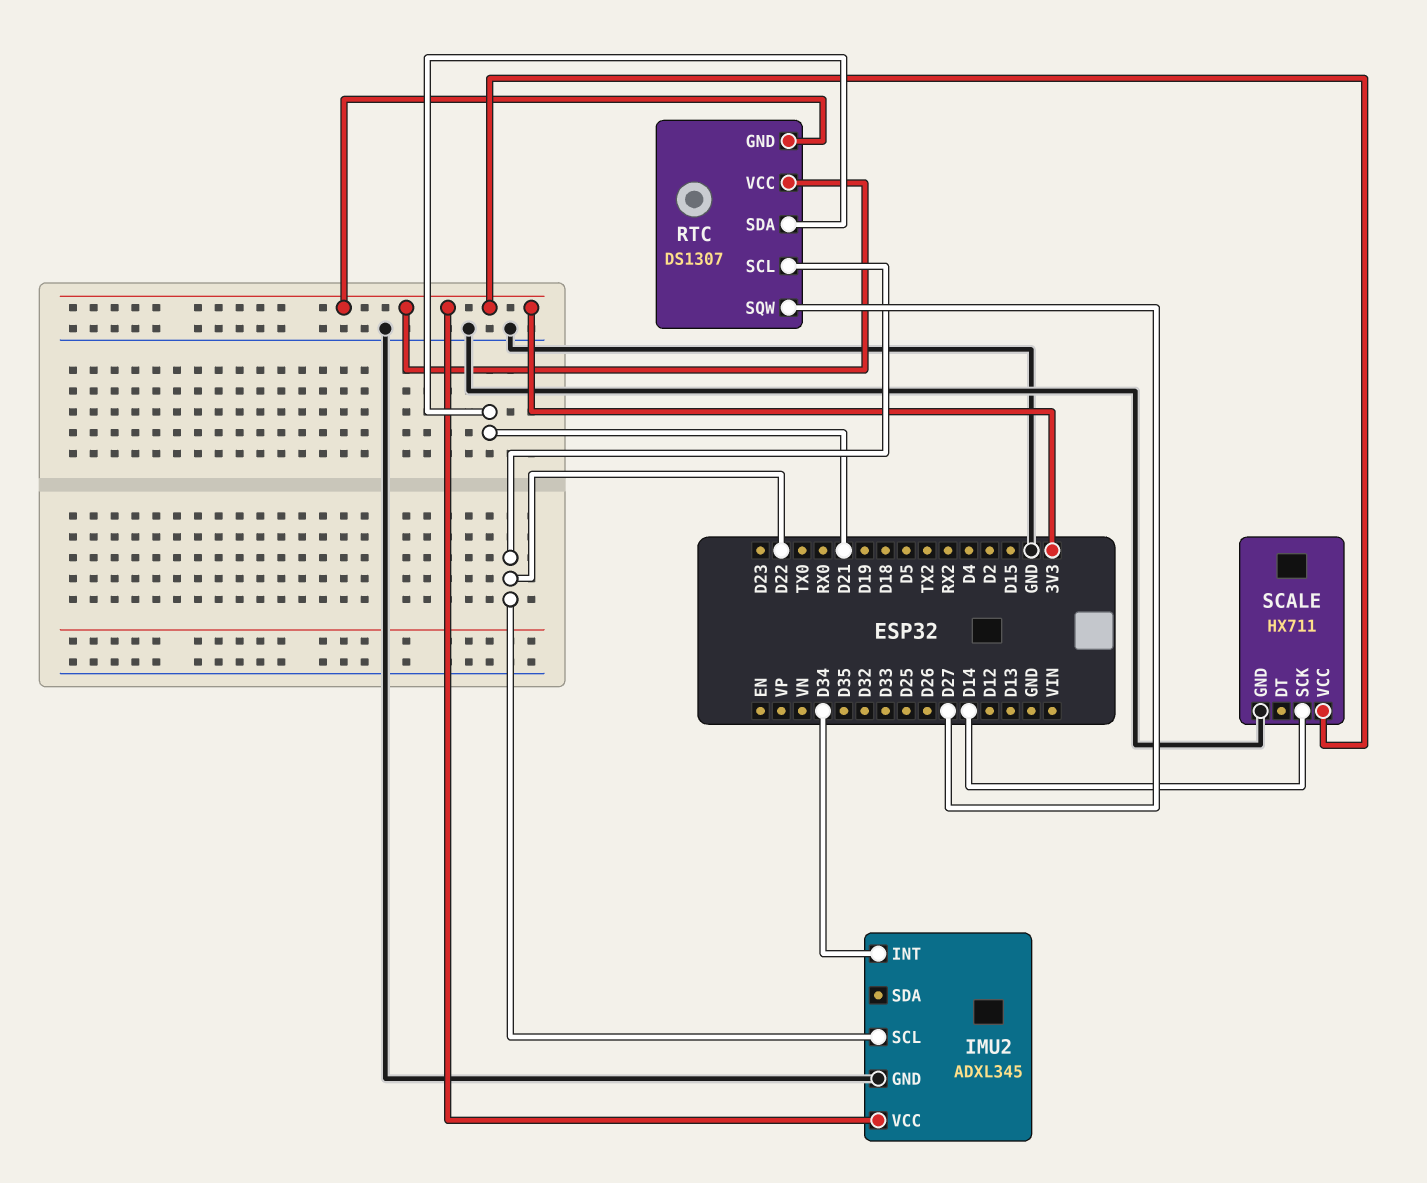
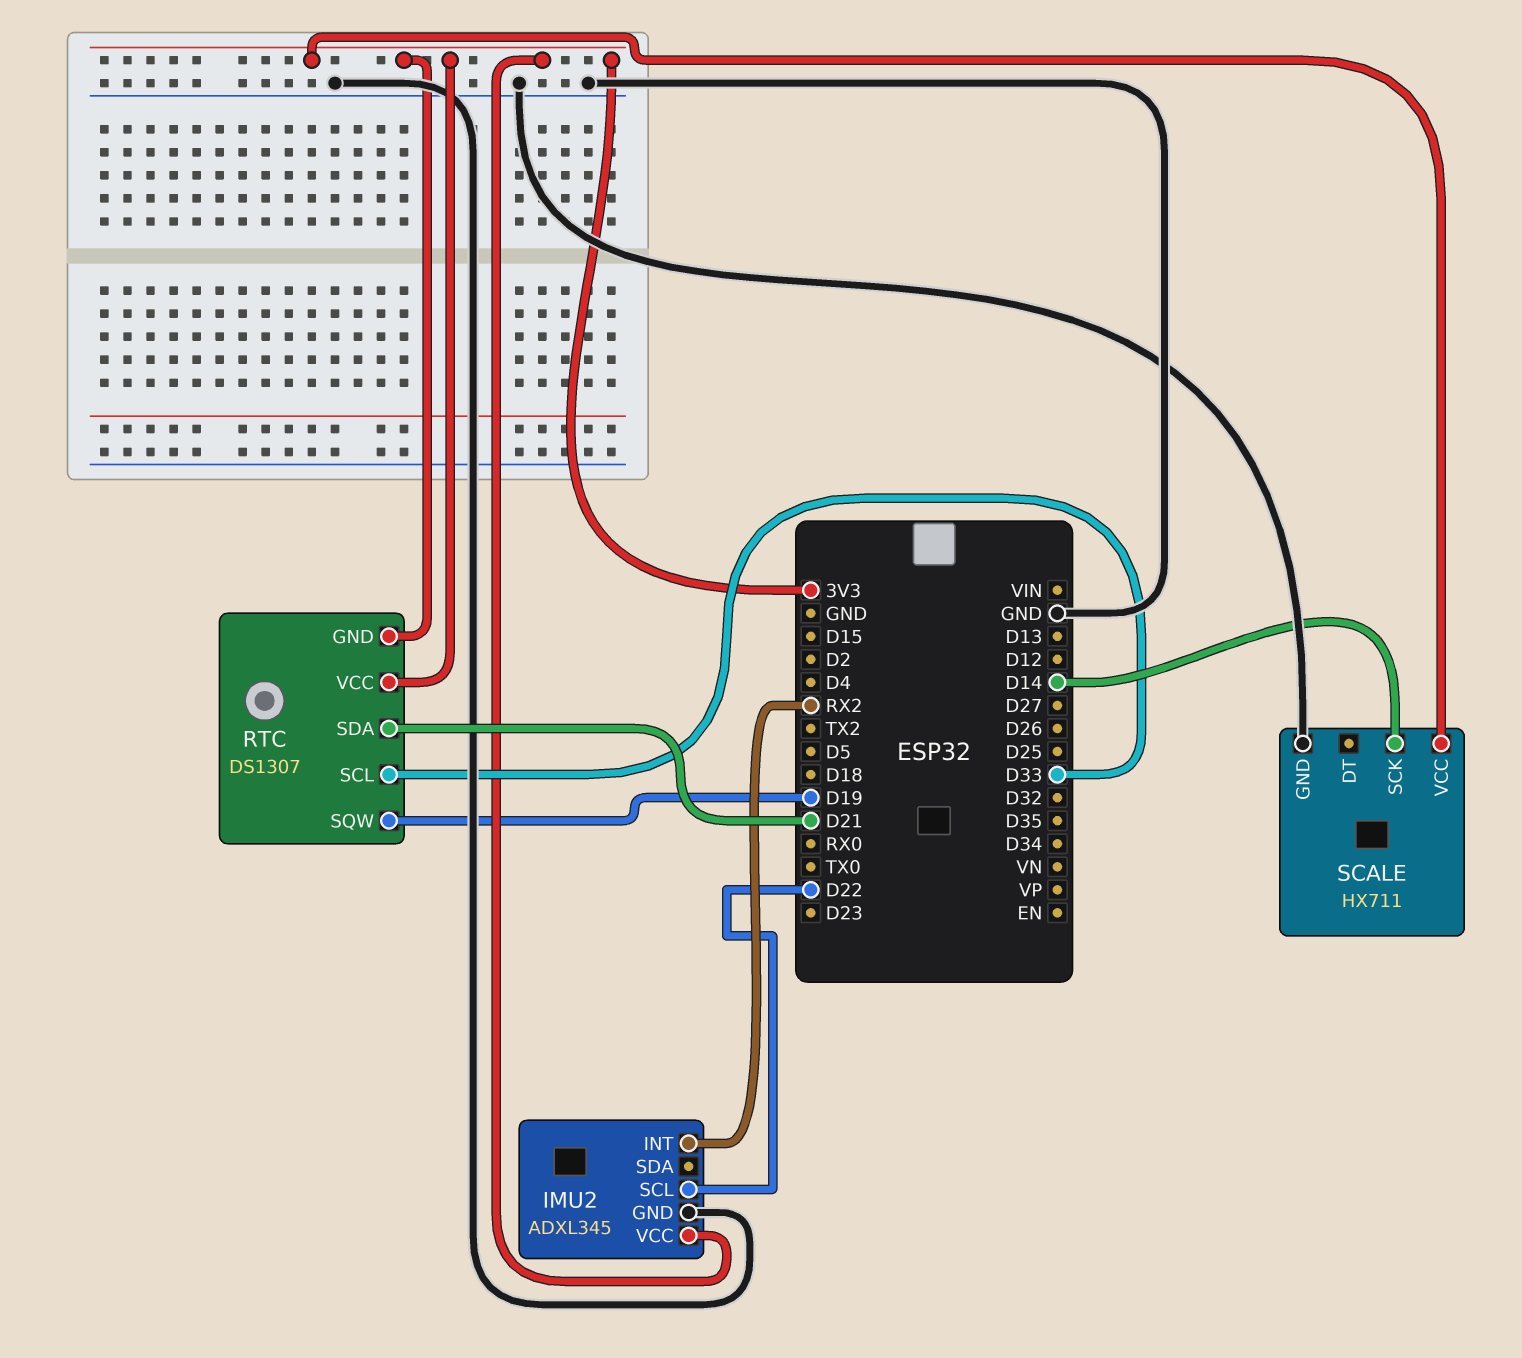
IMU2 pin INT: D34 -> RX2
RTC pin SCL: D22 -> D33
RTC pin SQW: D27 -> D19

